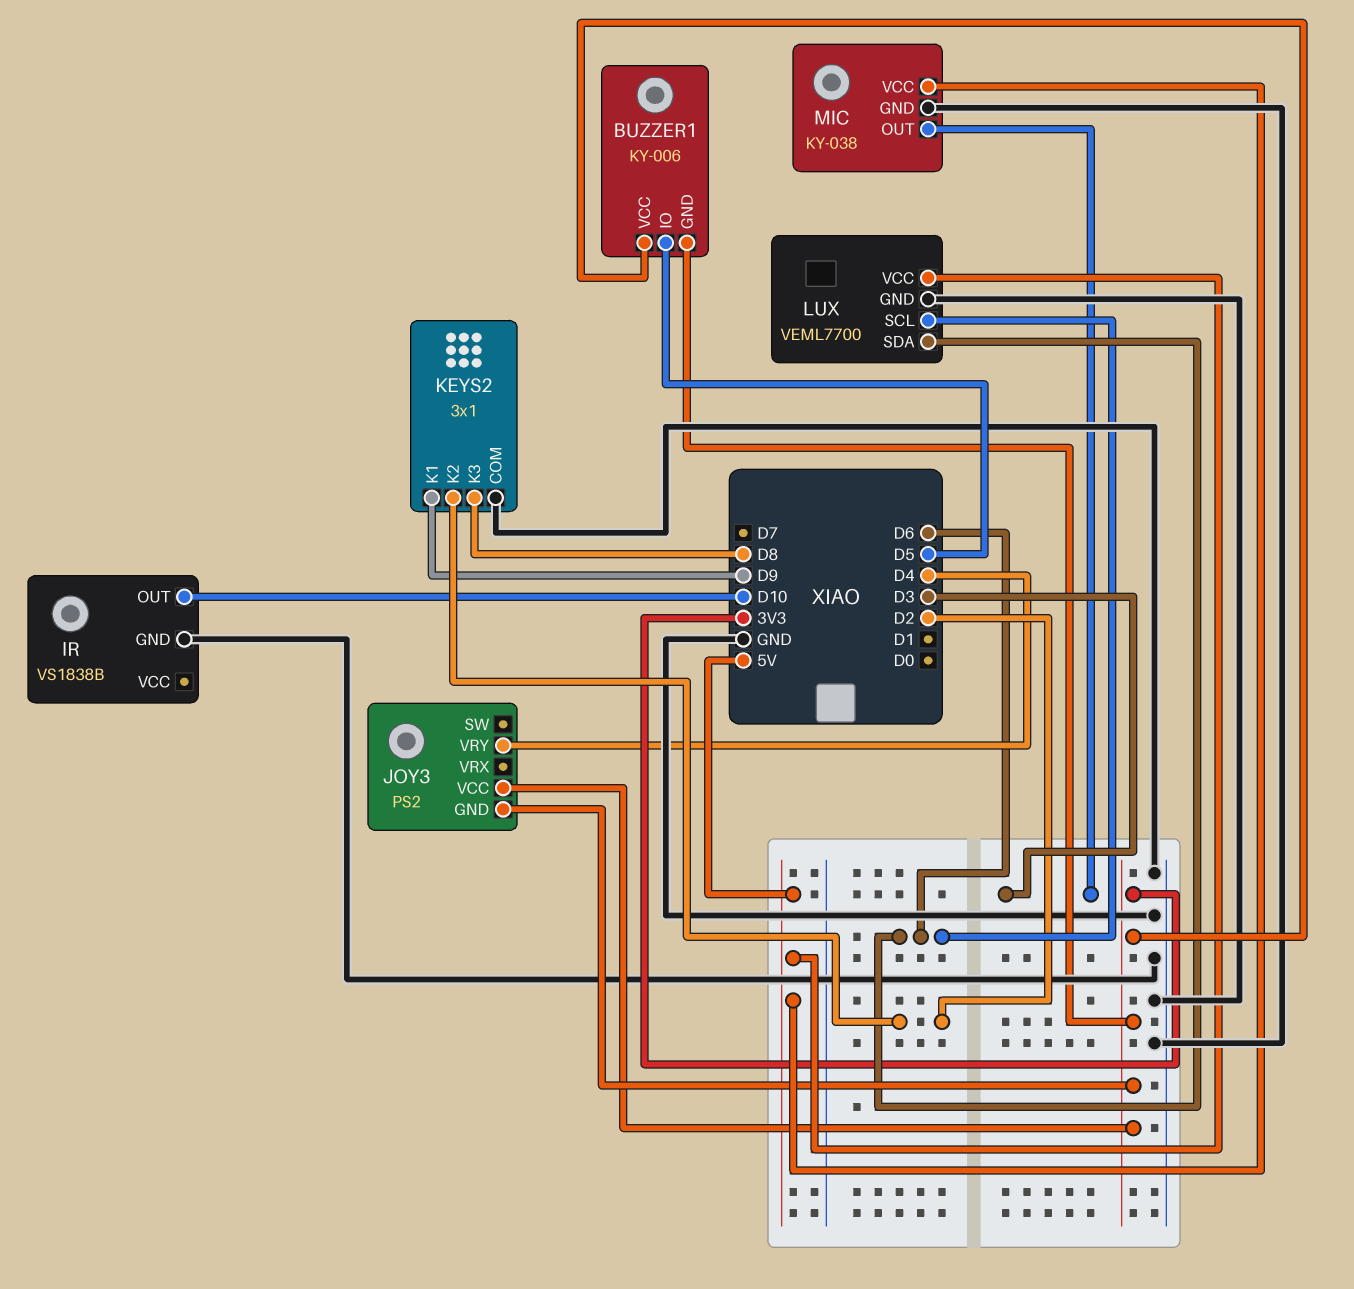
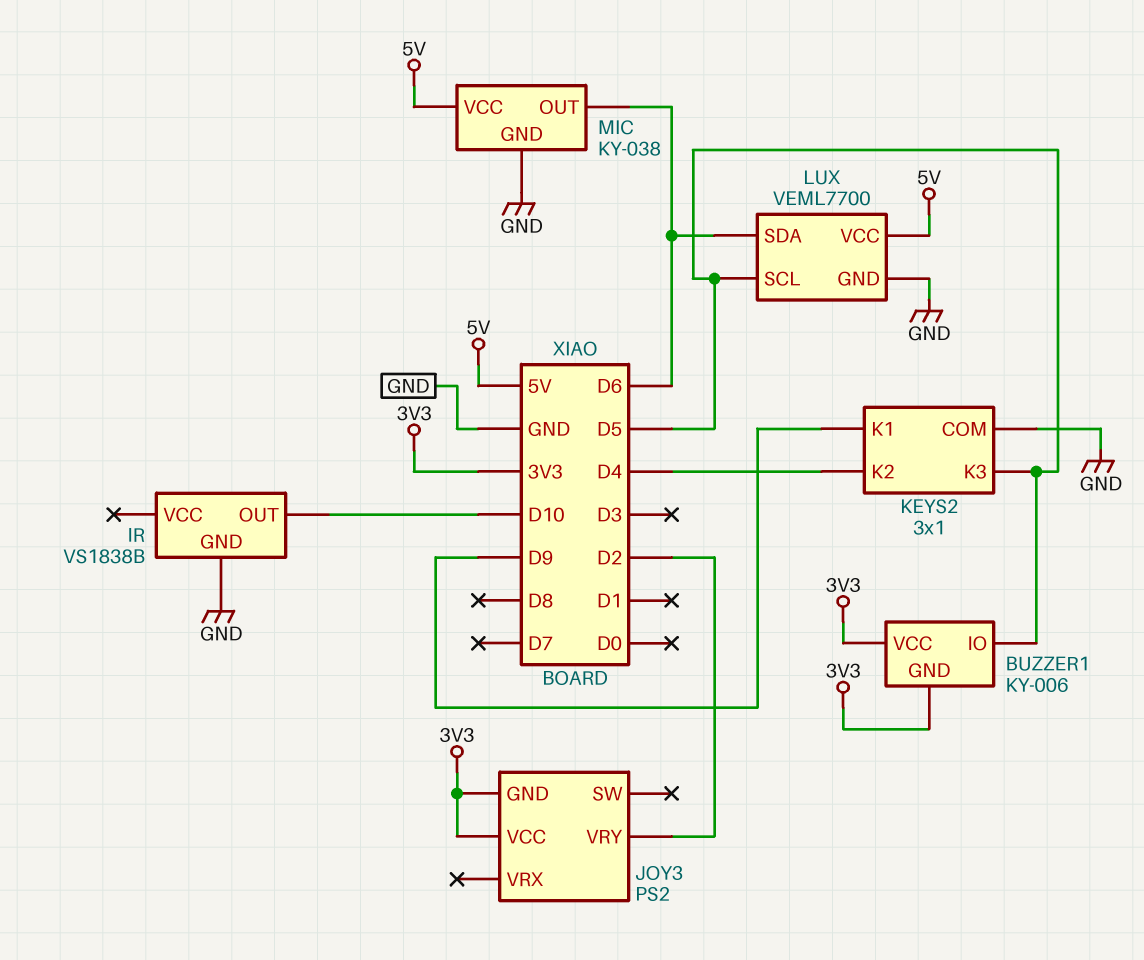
JOY3 pin VRY: D4 -> D2
KEYS2 pin K2: D2 -> D4
KEYS2 pin K3: D8 -> D5
LUX pin SCL: D6 -> D5
MIC pin OUT: D3 -> D6

